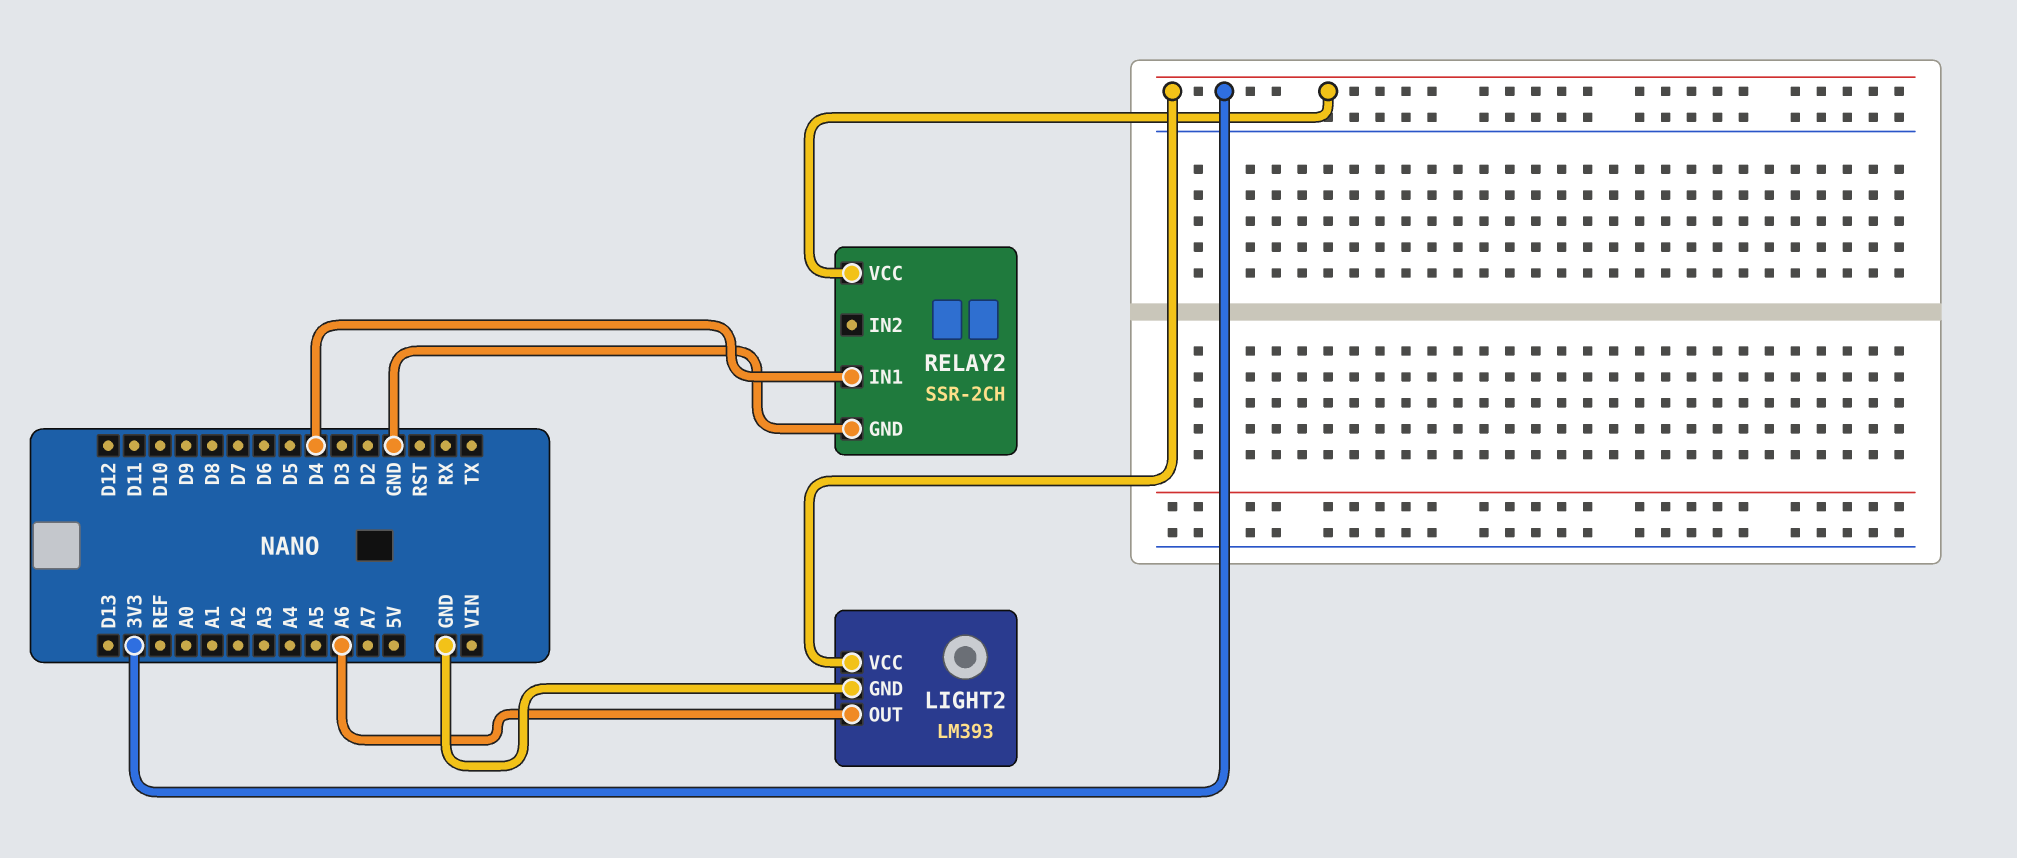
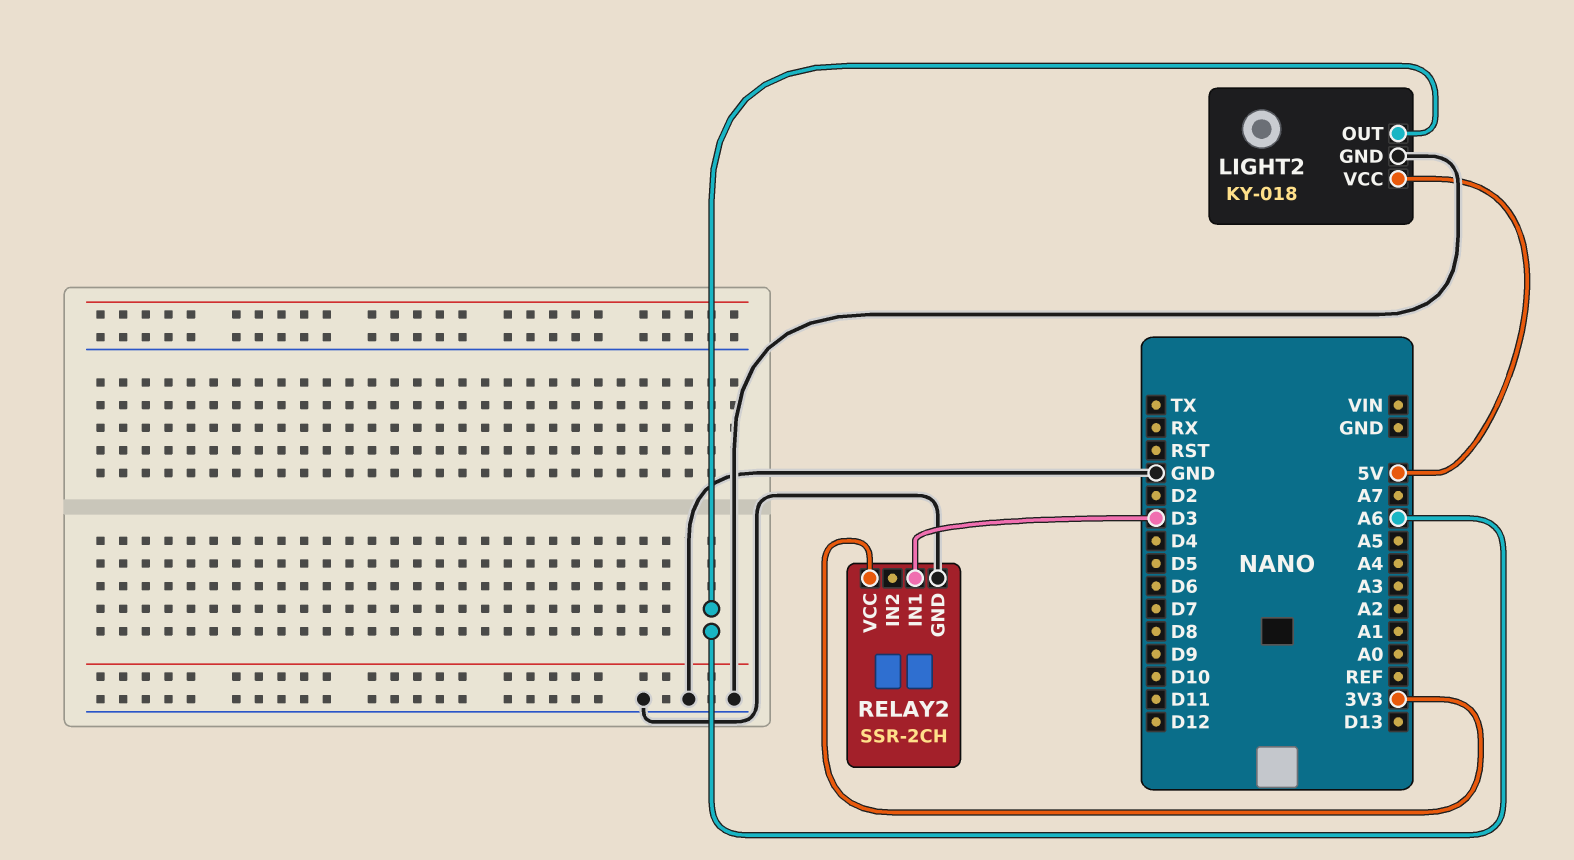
LIGHT2: LM393 -> KY-018
LIGHT2 pin VCC: 3V3 -> 5V
RELAY2 pin IN1: D4 -> D3

